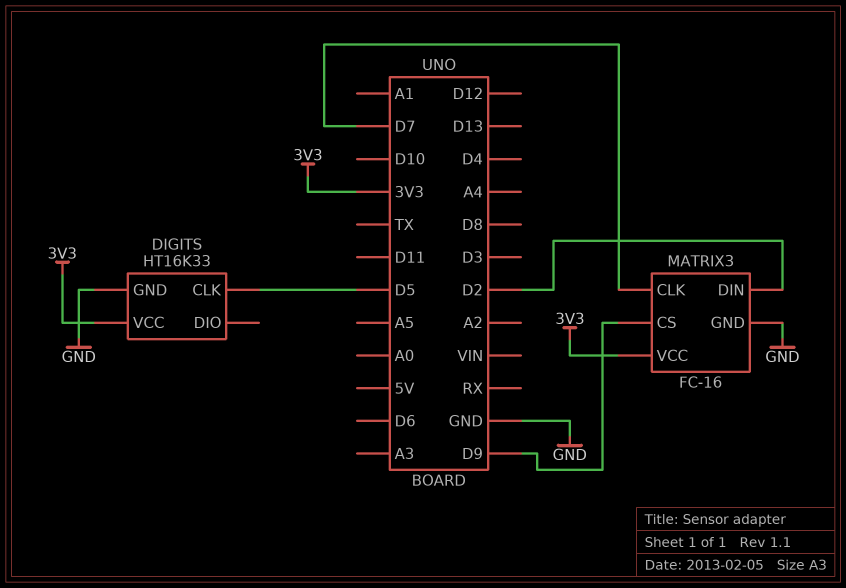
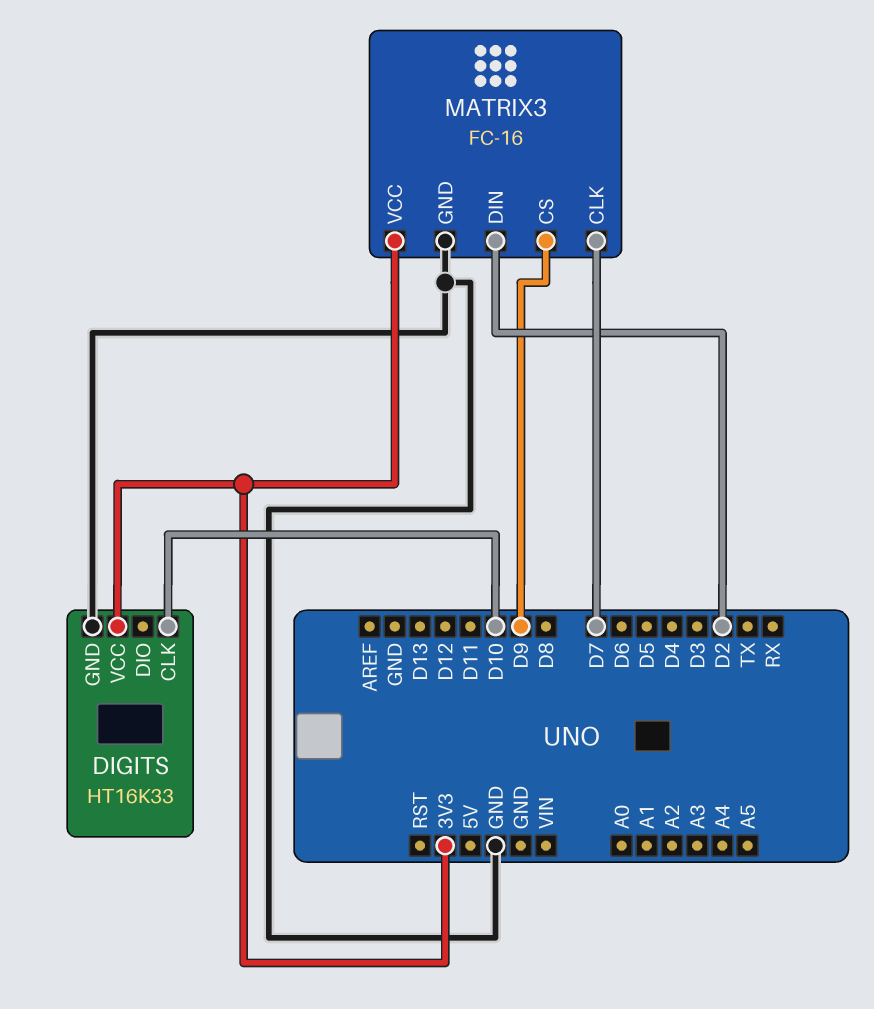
DIGITS pin CLK: D5 -> D10

